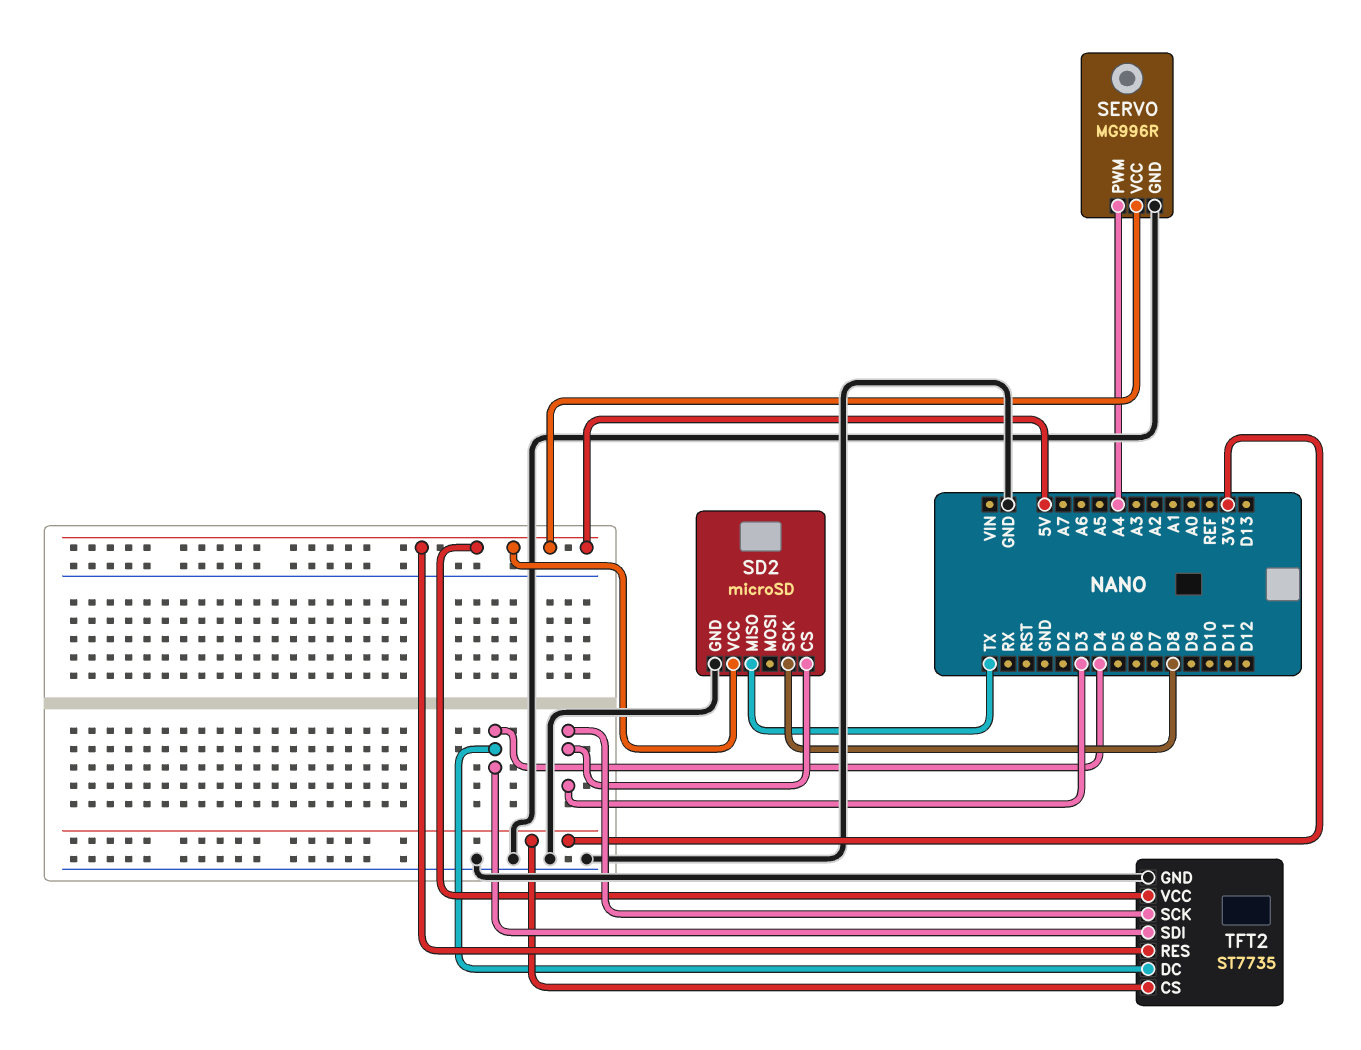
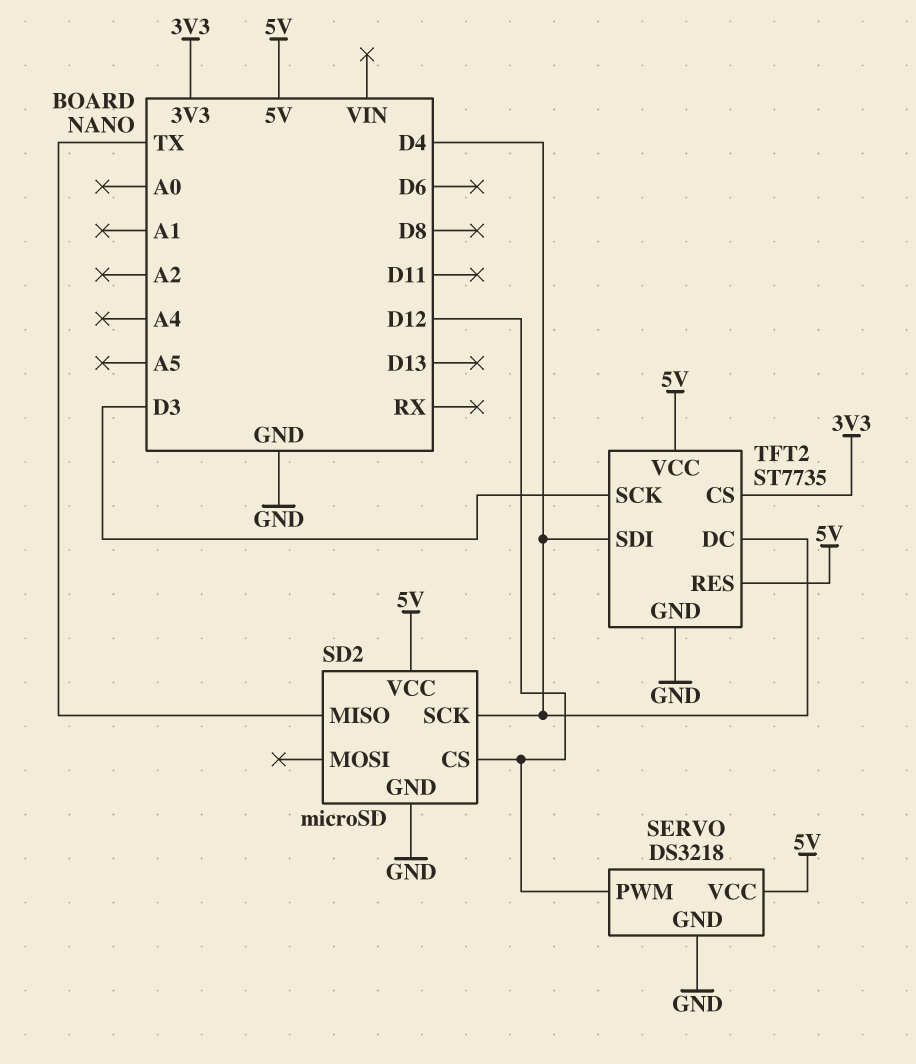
SD2 pin CS: D3 -> D12
SD2 pin SCK: D8 -> D4
SERVO: MG996R -> DS3218
SERVO pin PWM: A4 -> D12

